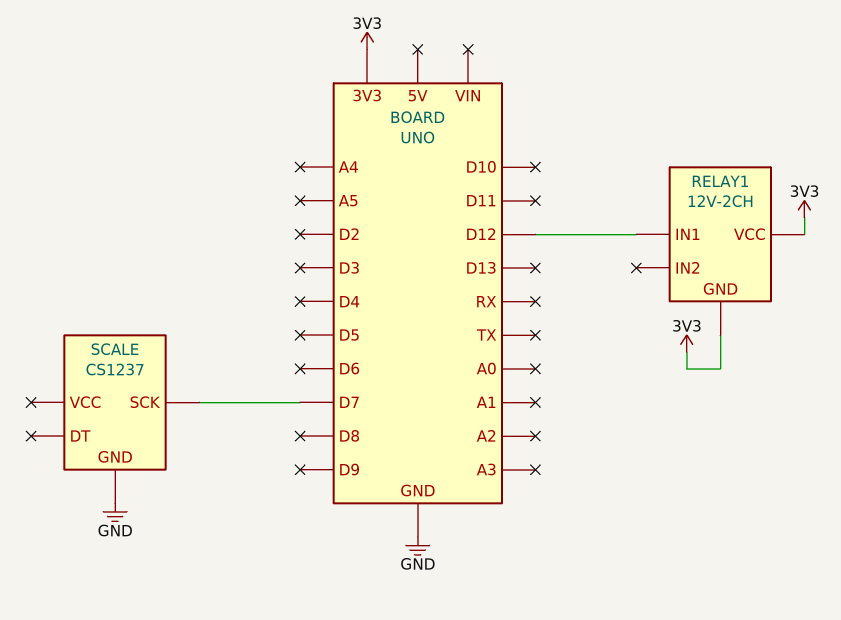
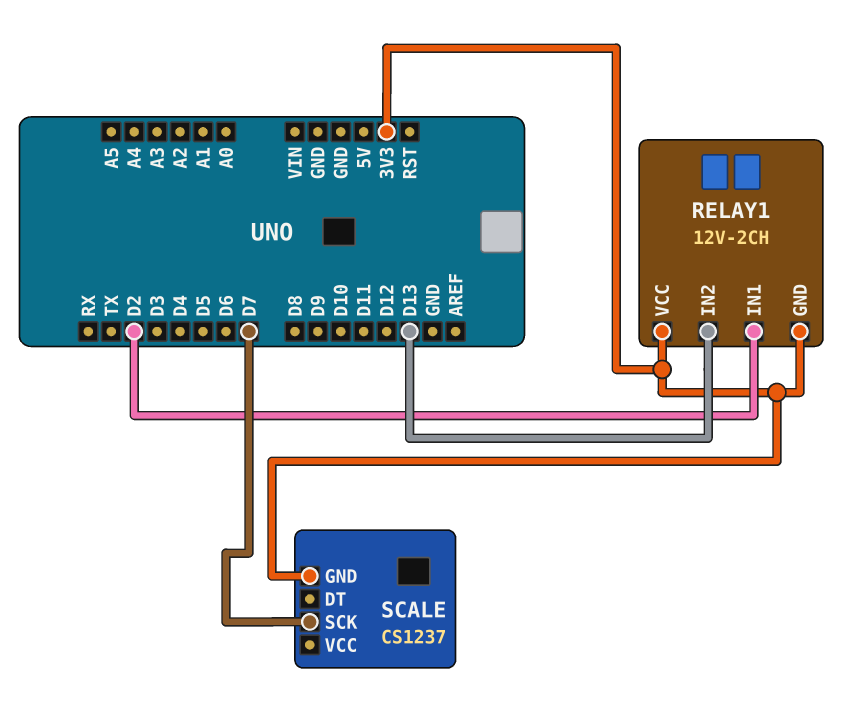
RELAY1 pin IN1: D12 -> D2
RELAY1 pin IN2: none -> D13
SCALE pin GND: GND -> 3V3

